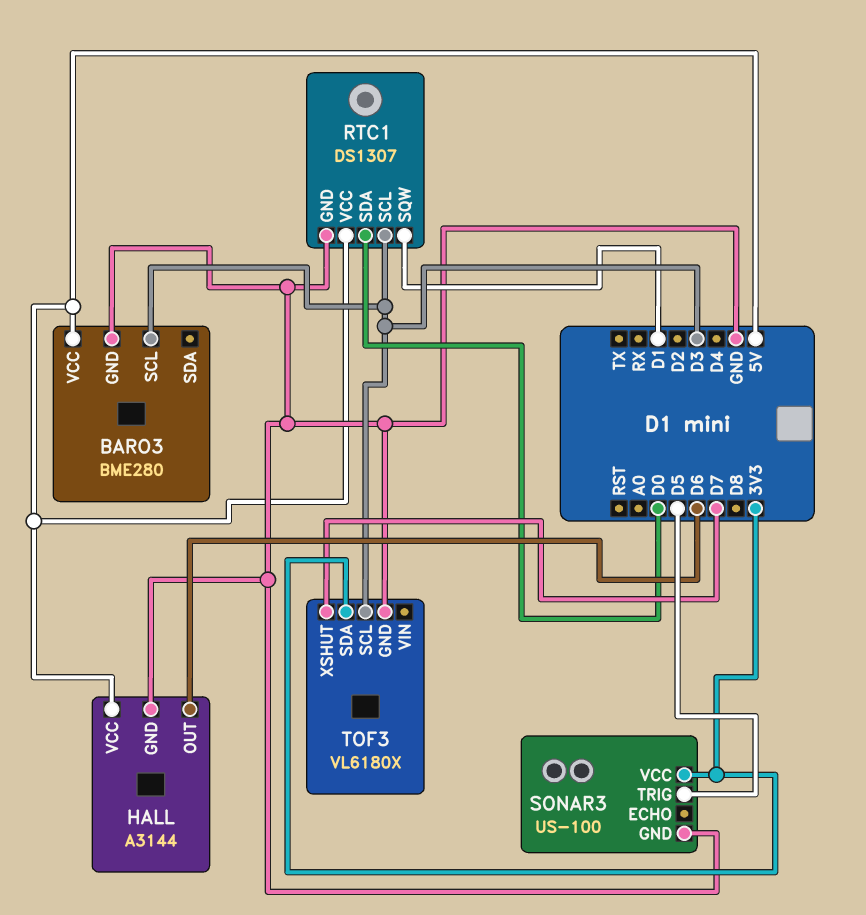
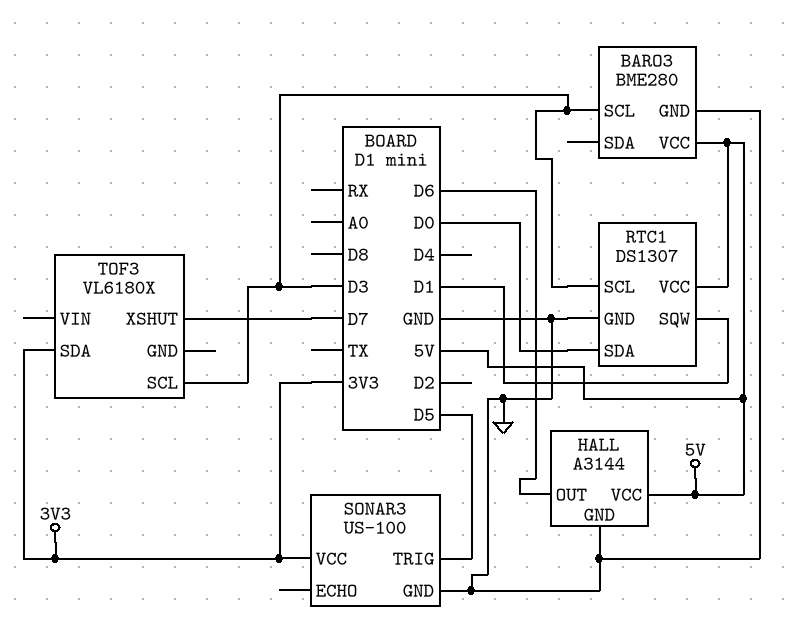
TOF3 pin GND: GND -> none

